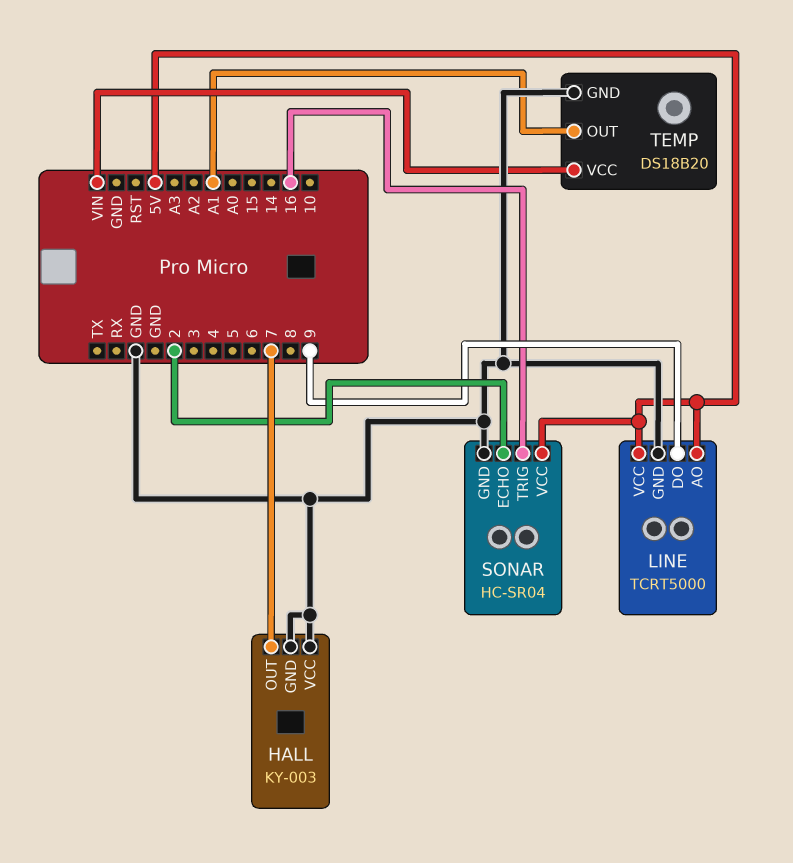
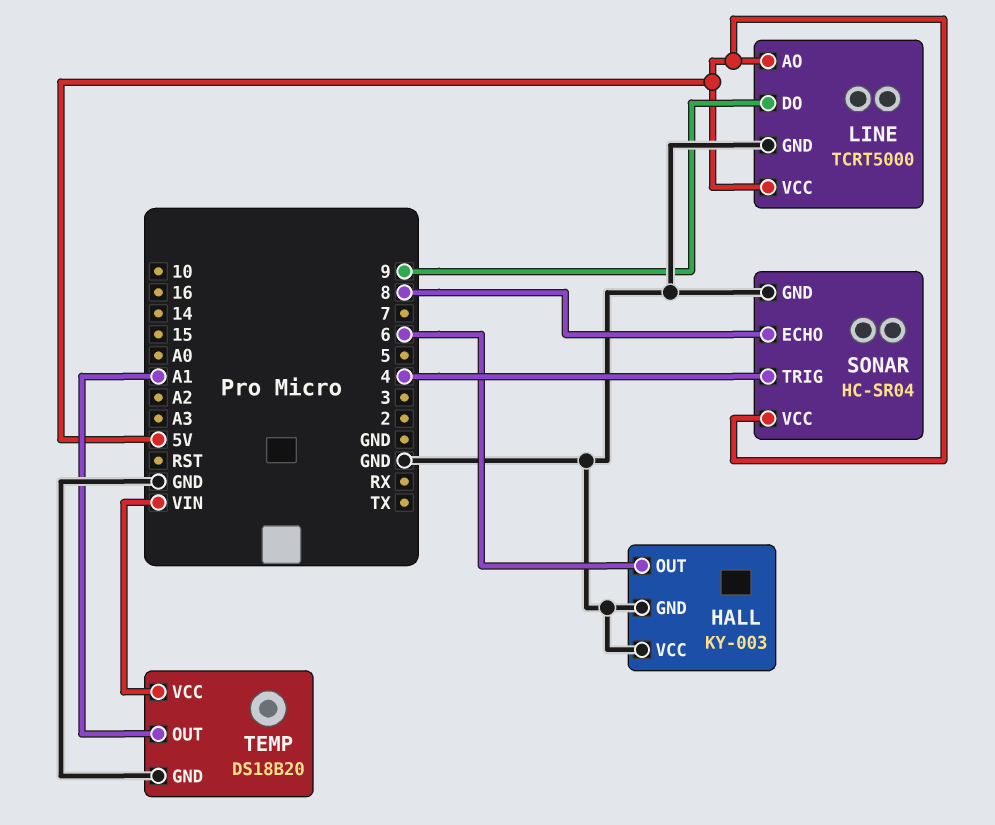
HALL pin OUT: 7 -> 6
SONAR pin ECHO: 2 -> 8
SONAR pin TRIG: 16 -> 4

